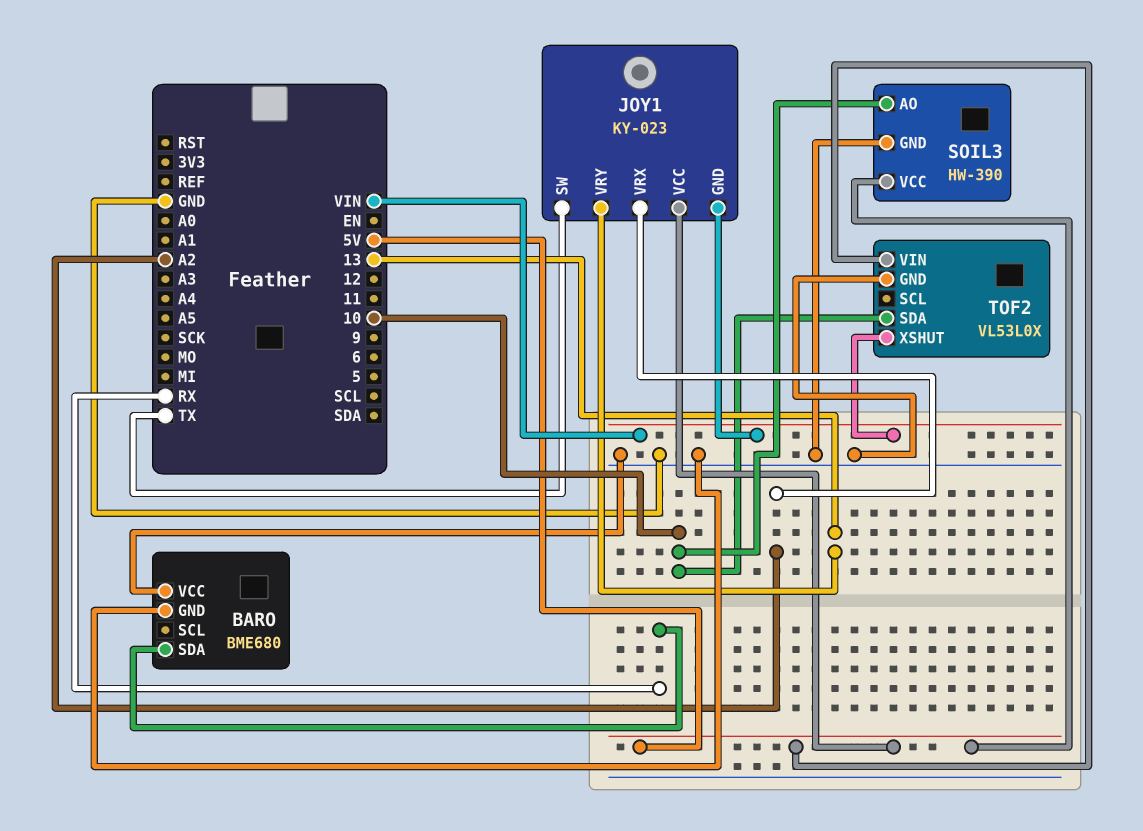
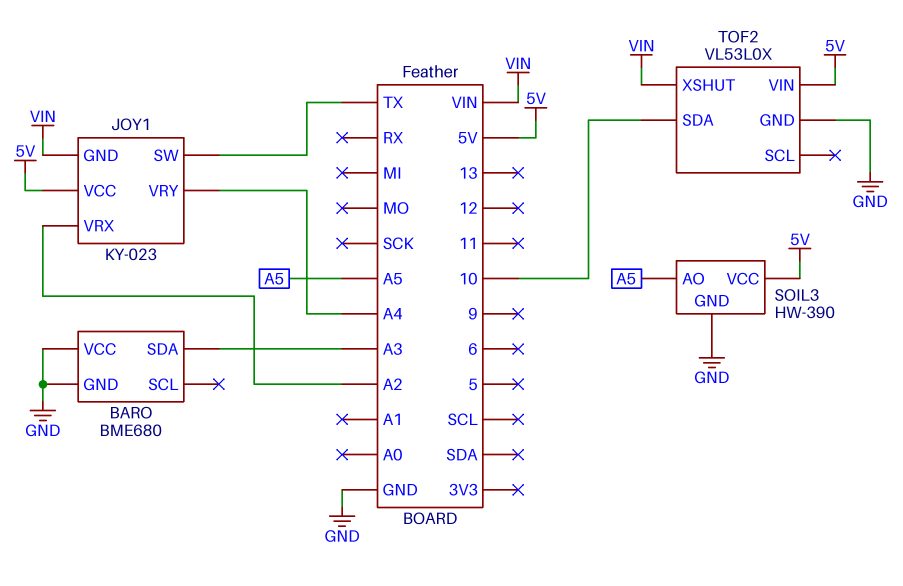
BARO pin SDA: RX -> A3
JOY1 pin VRY: 13 -> A4
SOIL3 pin AO: 10 -> A5

